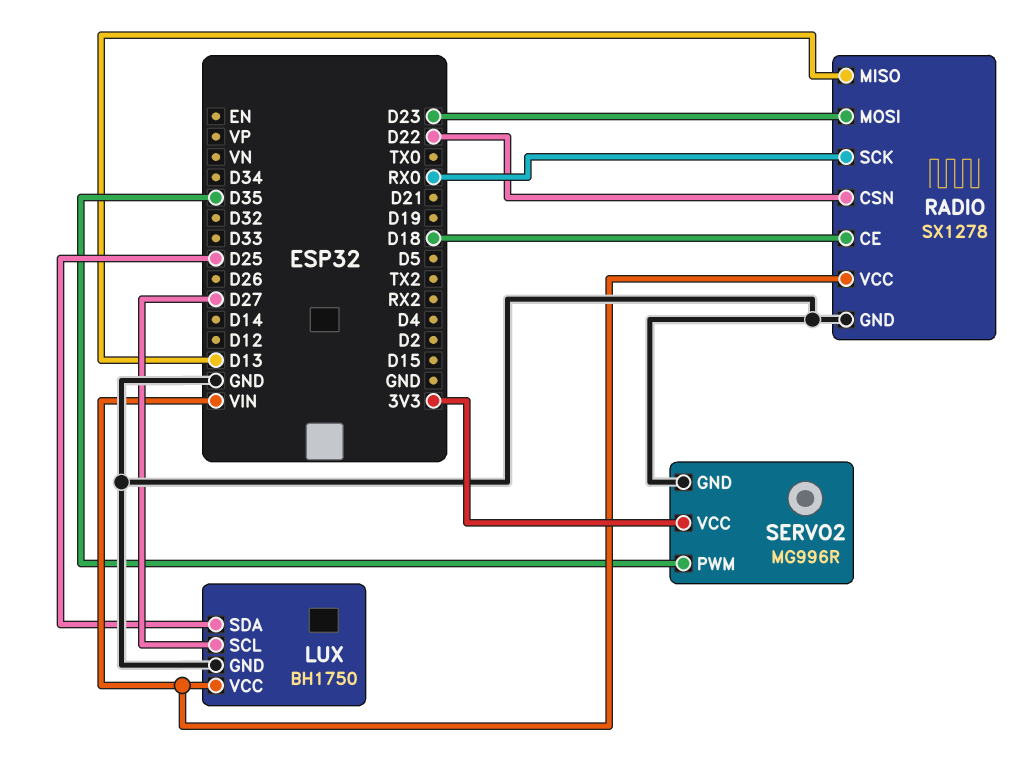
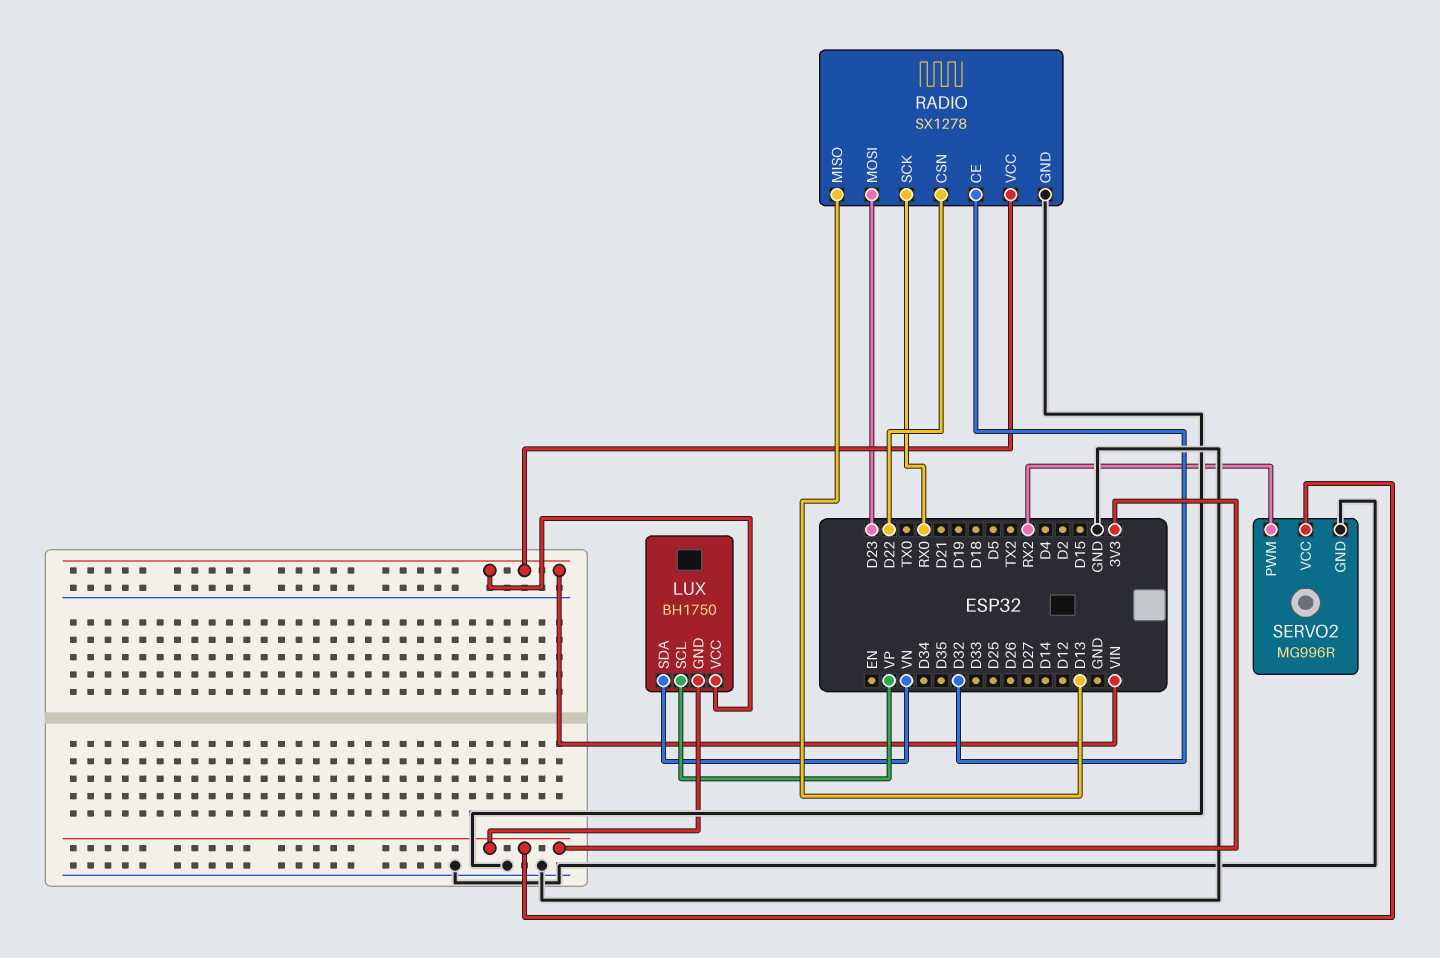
LUX pin GND: GND -> 3V3
LUX pin SCL: D27 -> VP
LUX pin SDA: D25 -> VN
RADIO pin CE: D18 -> D32
SERVO2 pin PWM: D35 -> RX2

